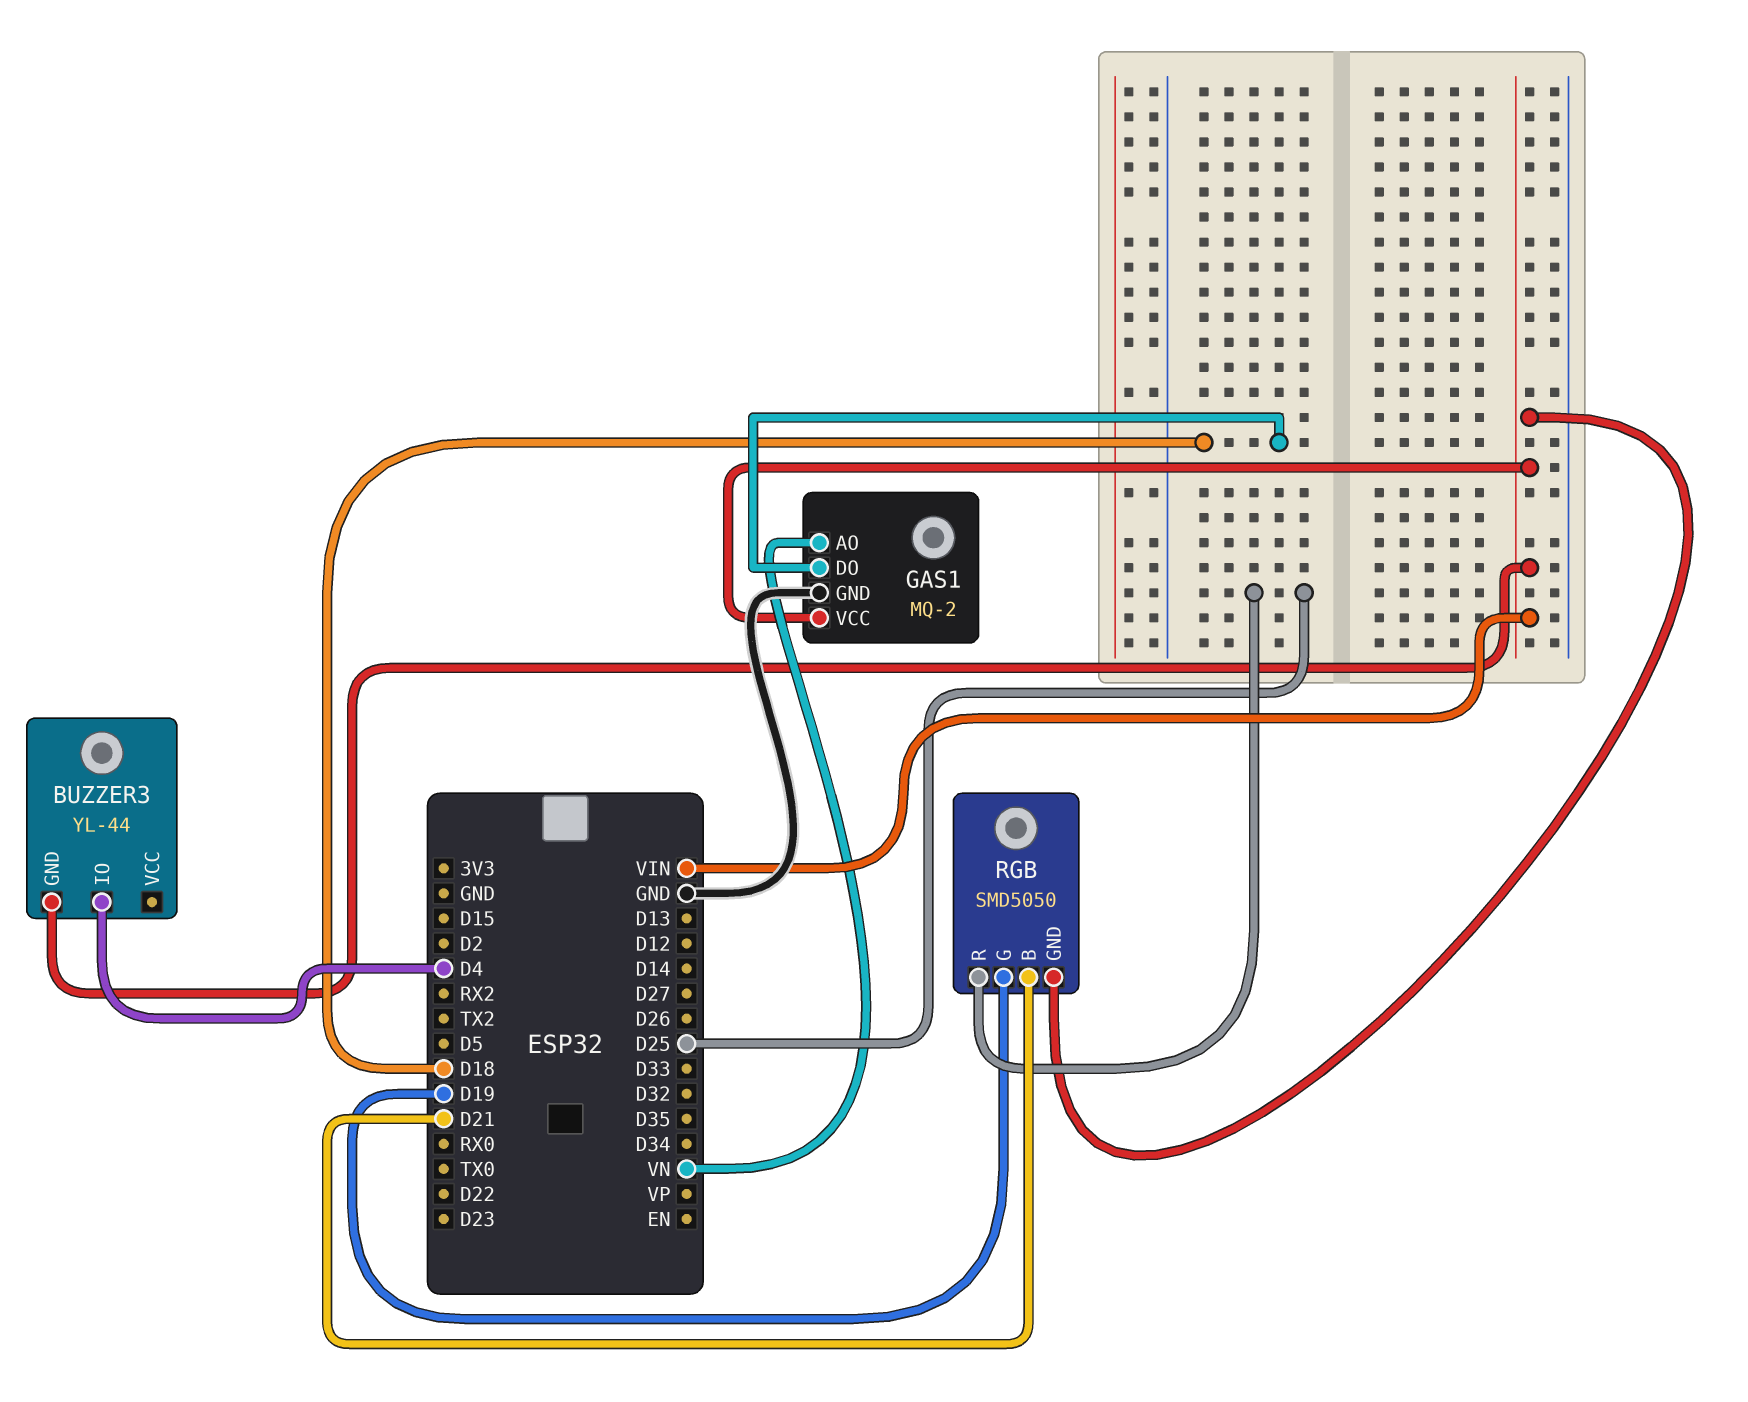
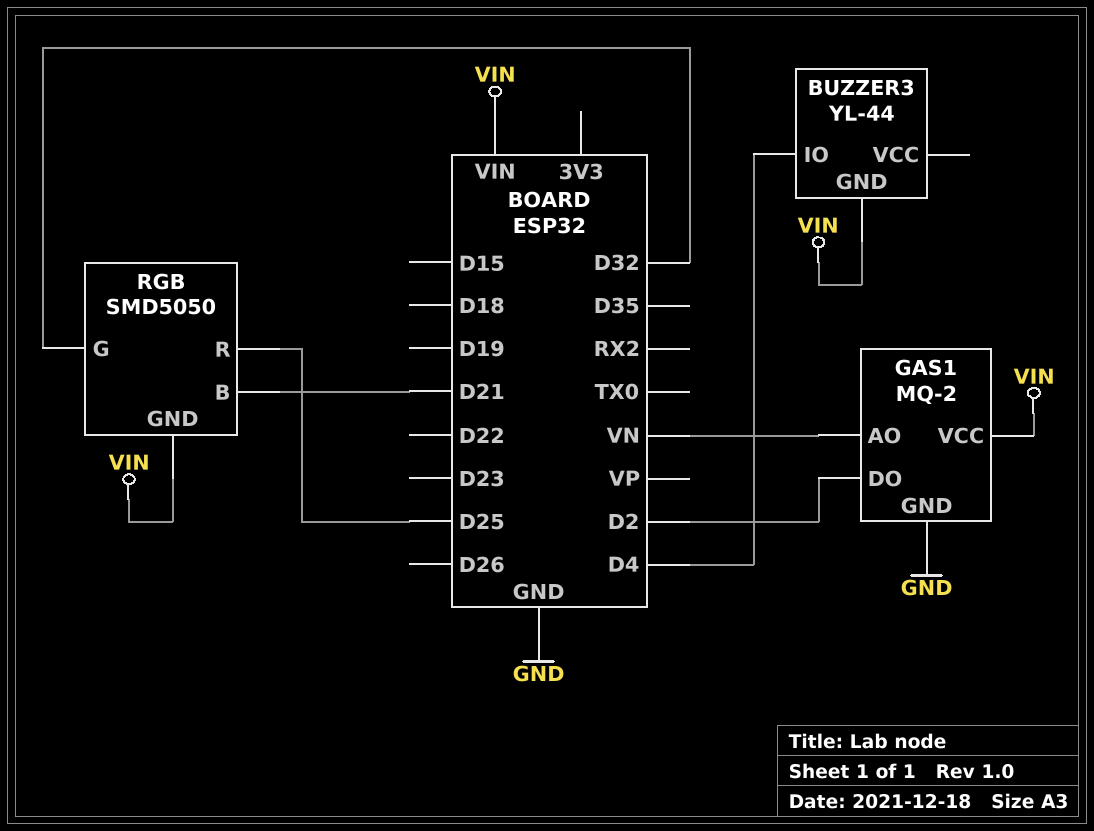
GAS1 pin DO: D18 -> D2
RGB pin G: D19 -> D32

